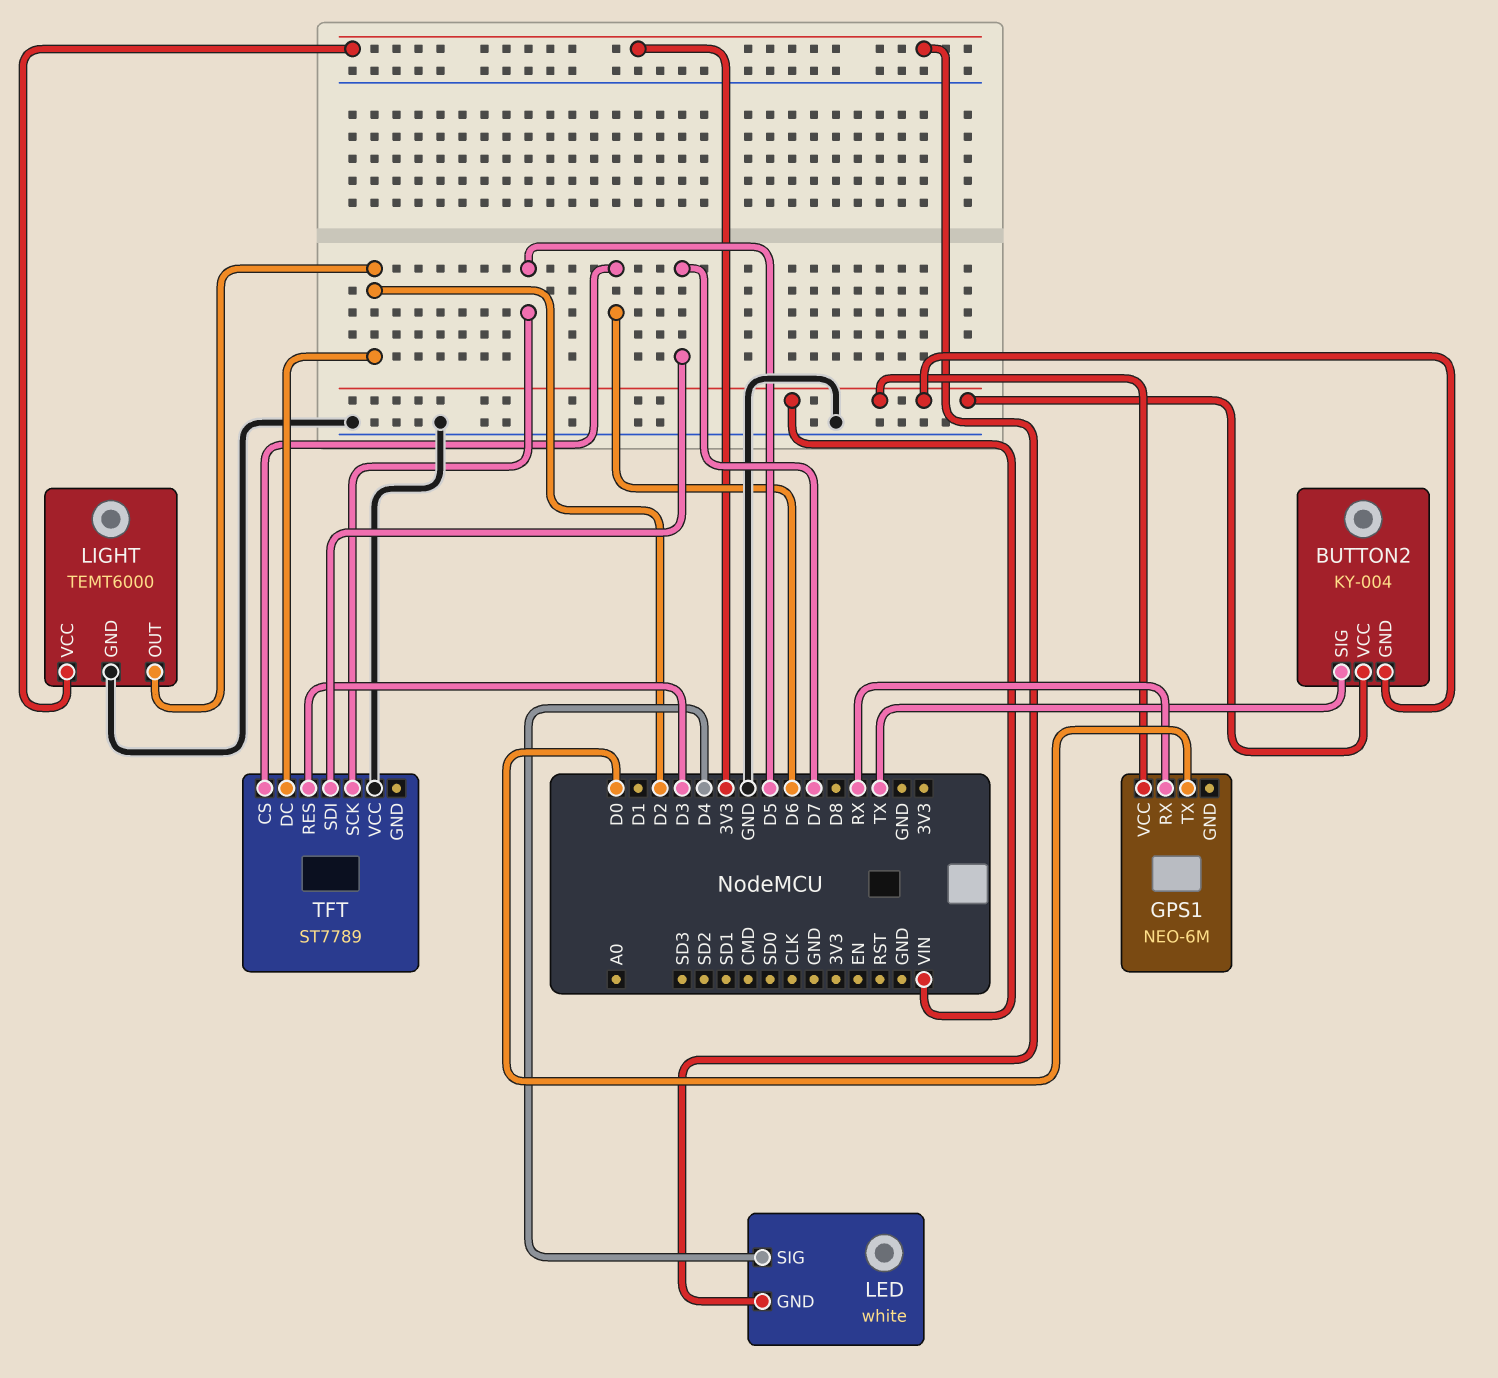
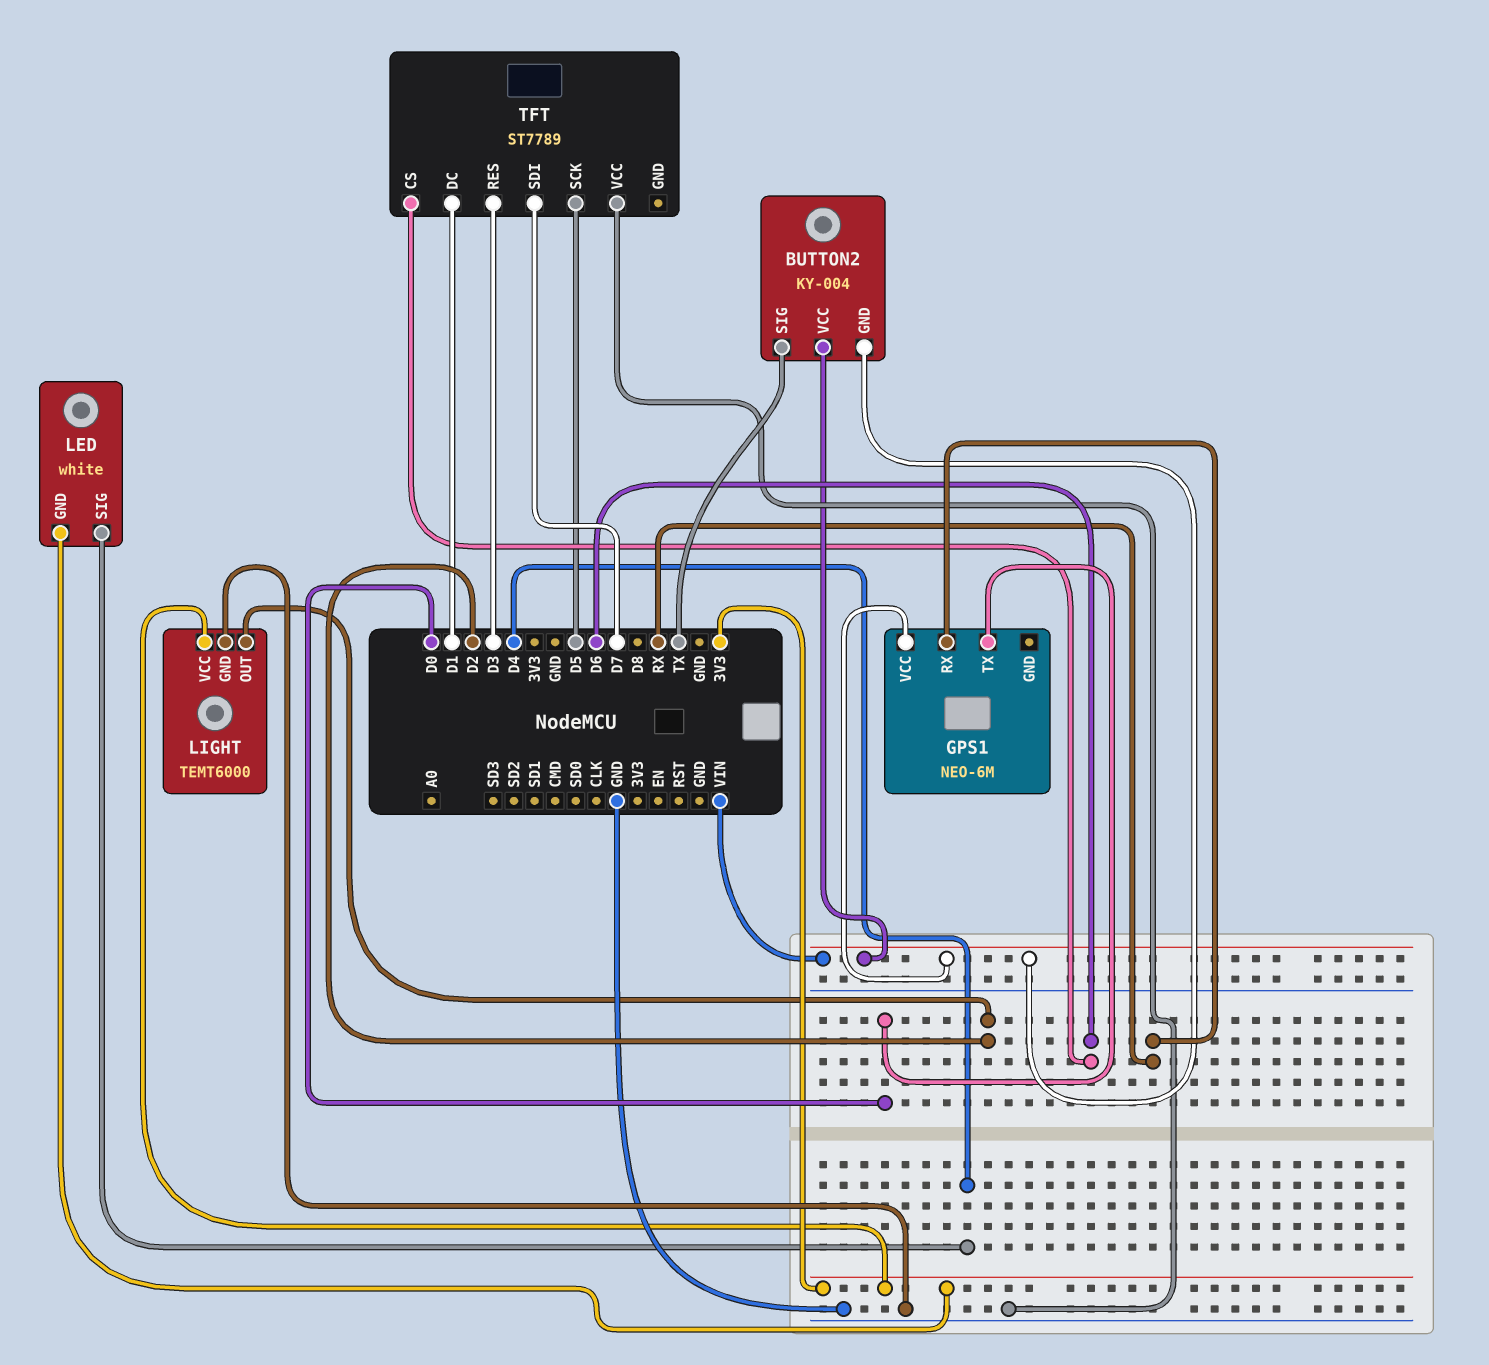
TFT pin DC: D2 -> D1

